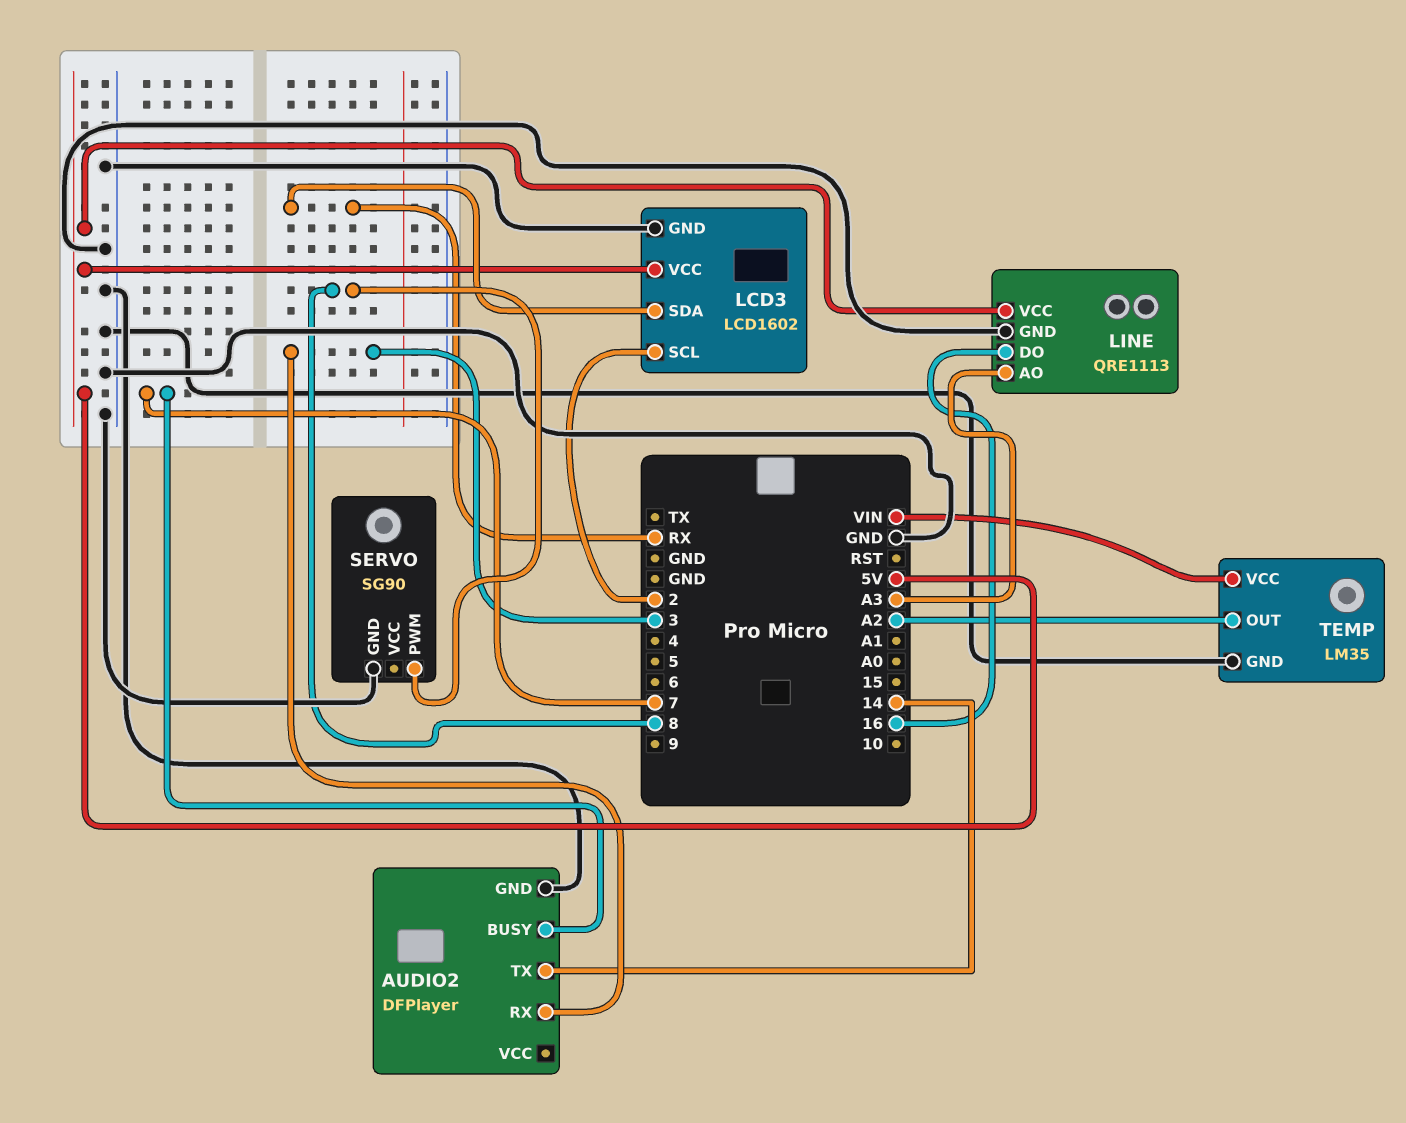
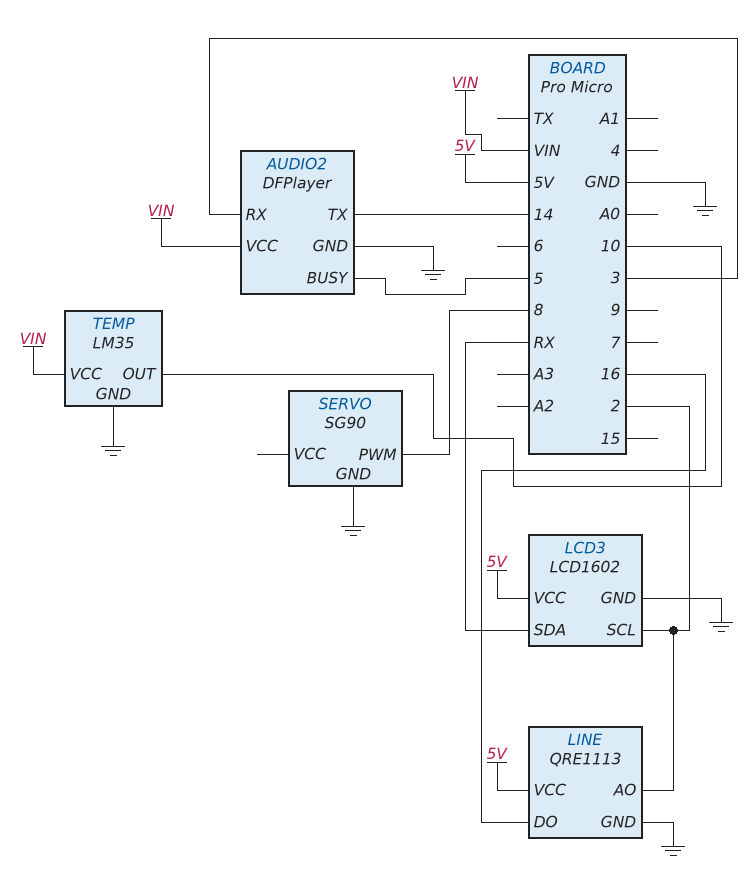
AUDIO2 pin BUSY: 7 -> 5
AUDIO2 pin VCC: none -> VIN
LINE pin AO: A3 -> 2
TEMP pin OUT: A2 -> 10

